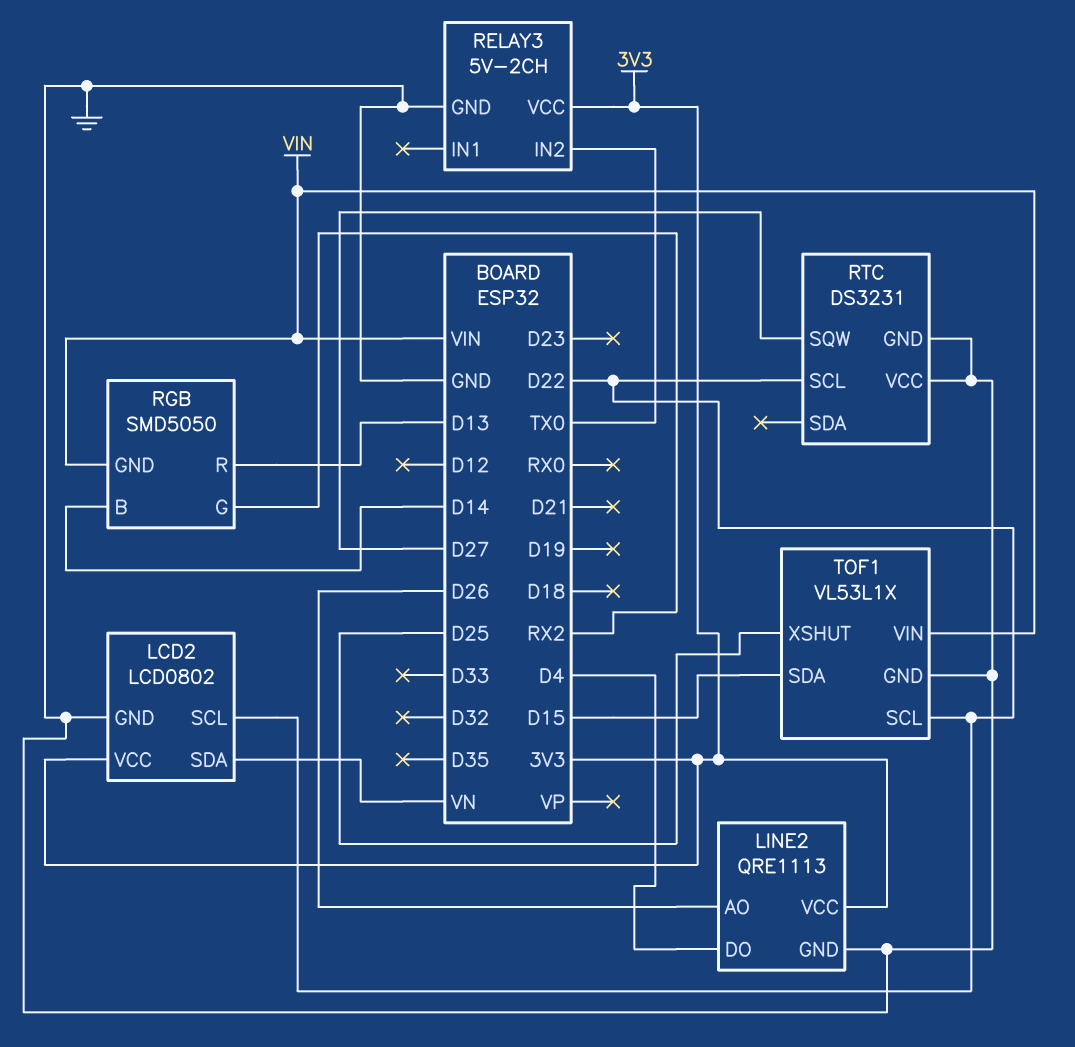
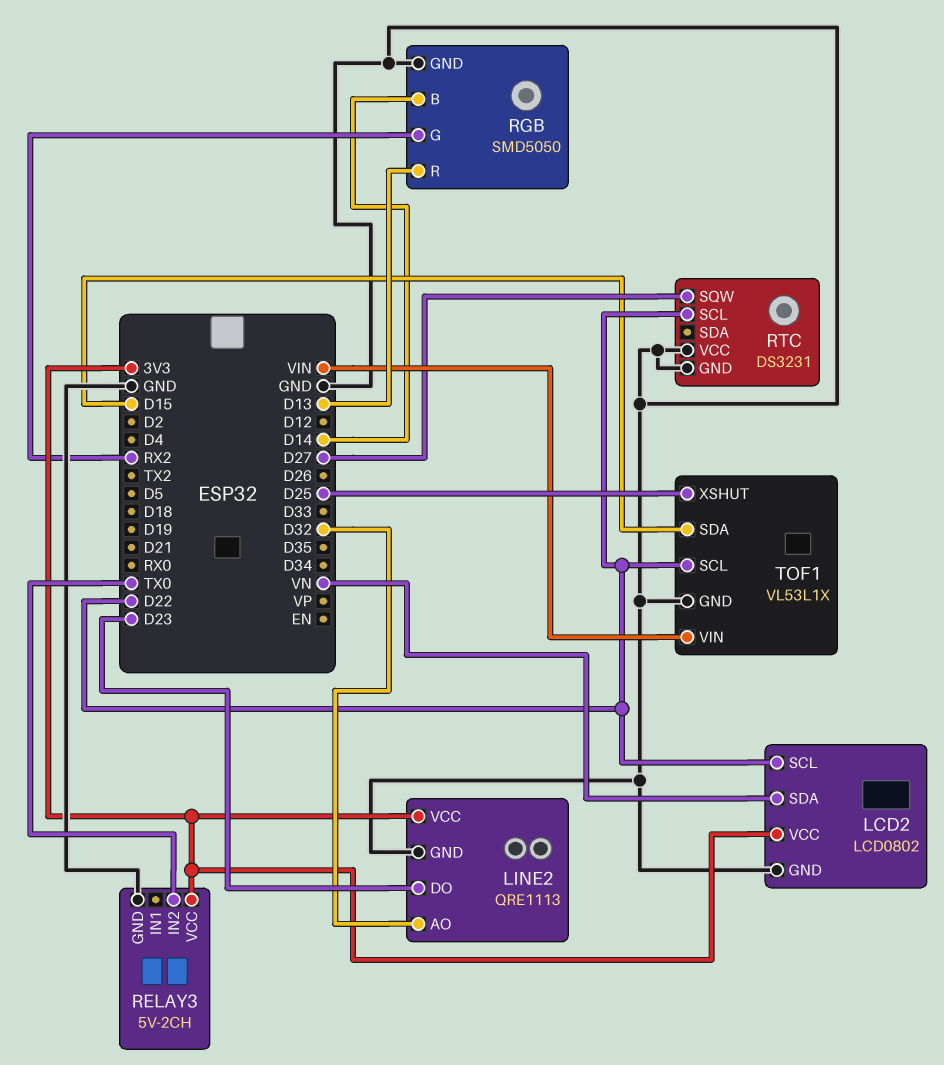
LINE2 pin AO: D26 -> D32
LINE2 pin DO: D4 -> D23
RGB pin GND: VIN -> GND

